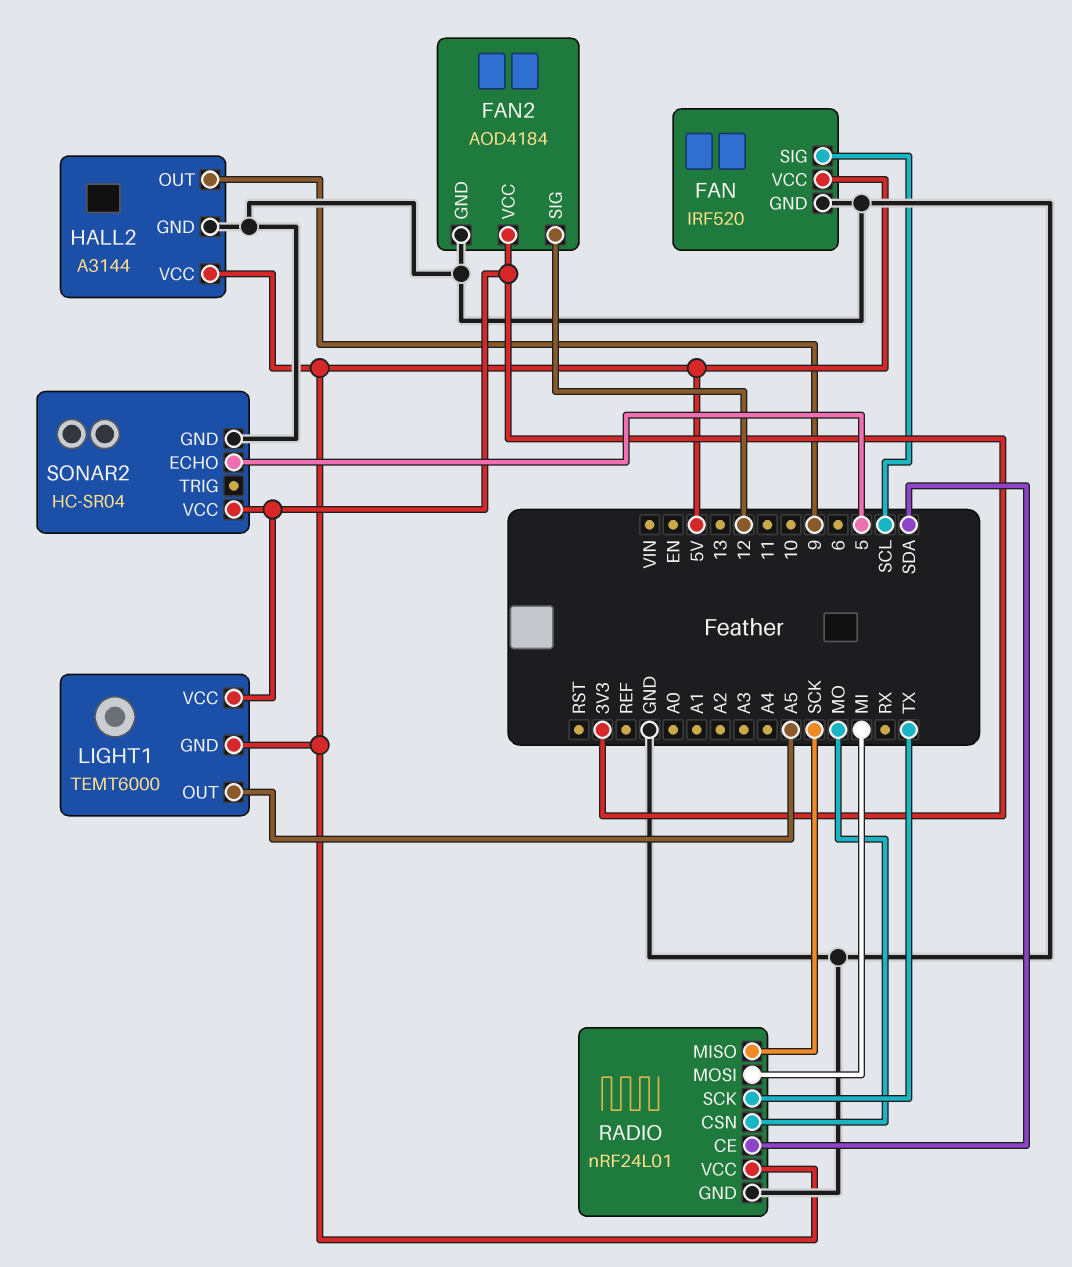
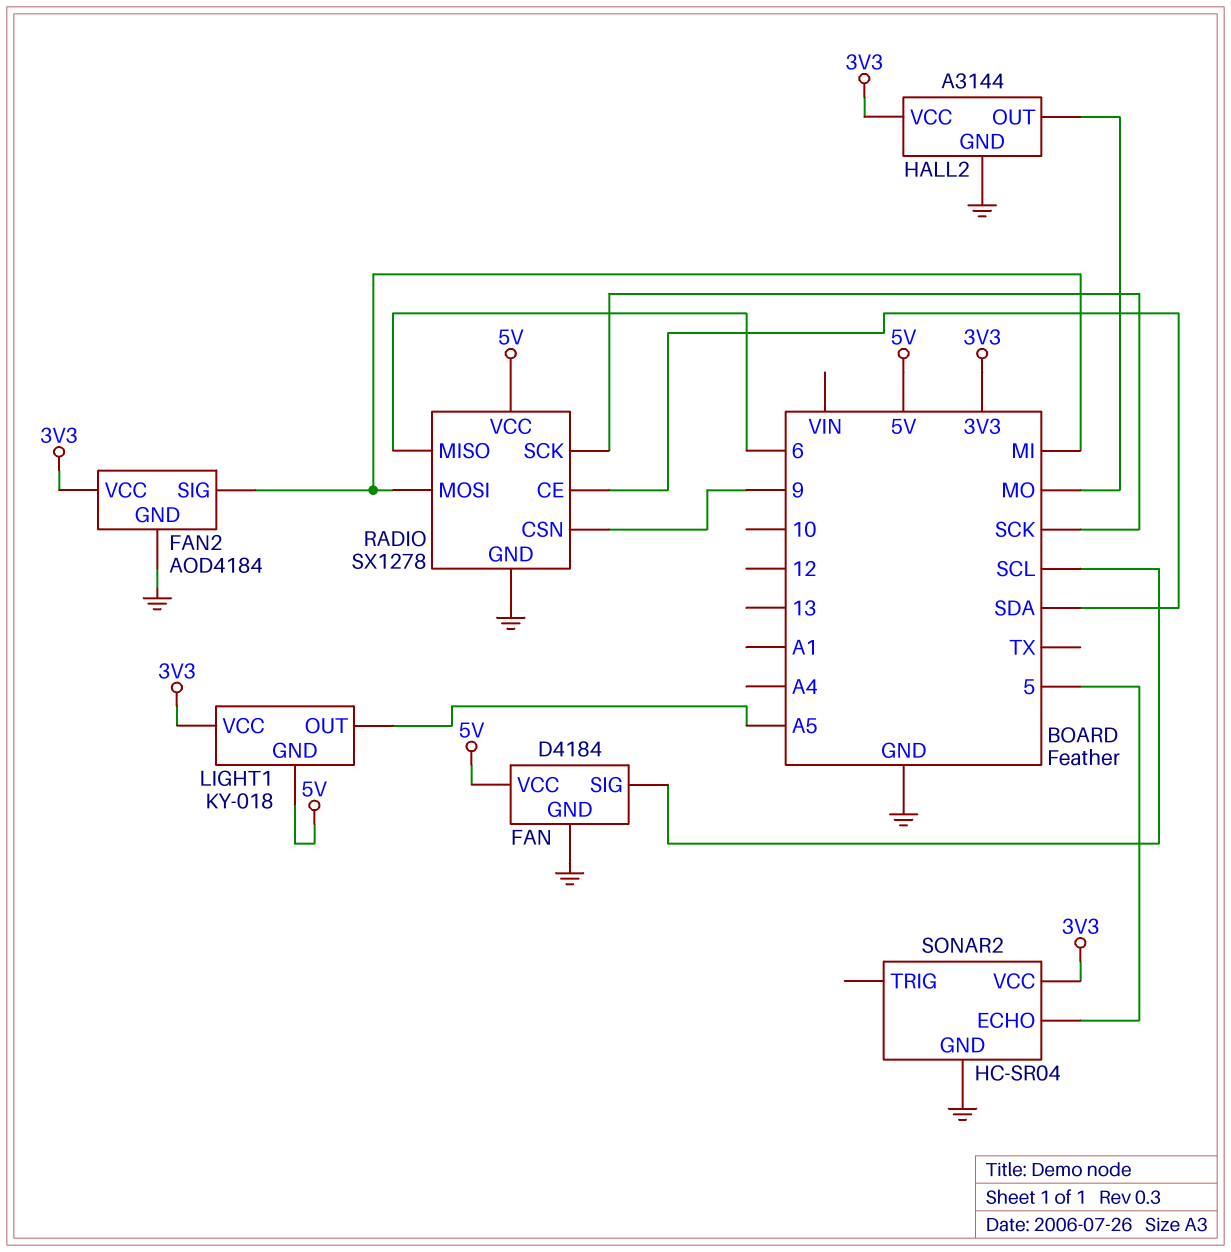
FAN: IRF520 -> D4184
FAN2 pin SIG: 12 -> MI
HALL2 pin OUT: 9 -> MO
HALL2 pin VCC: 5V -> 3V3
LIGHT1: TEMT6000 -> KY-018
RADIO: nRF24L01 -> SX1278
RADIO pin CSN: MO -> 9
RADIO pin MISO: SCK -> 6
RADIO pin SCK: TX -> SCK

